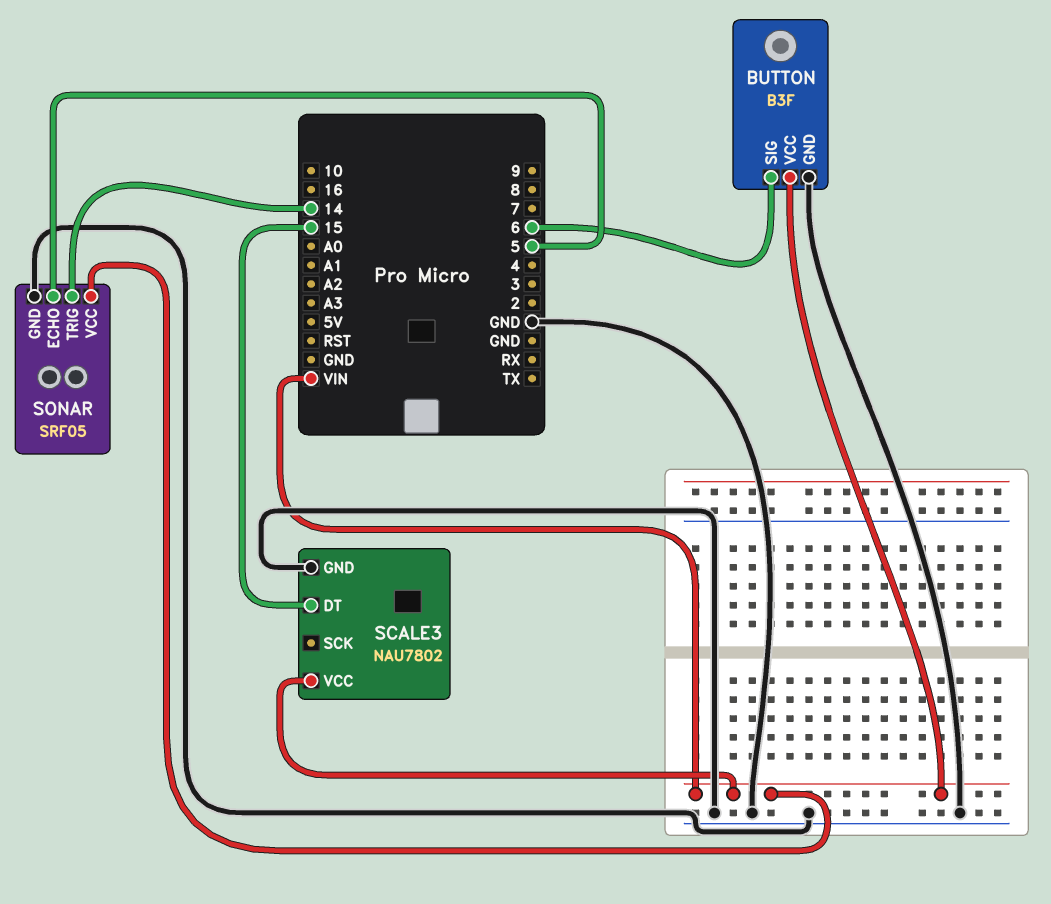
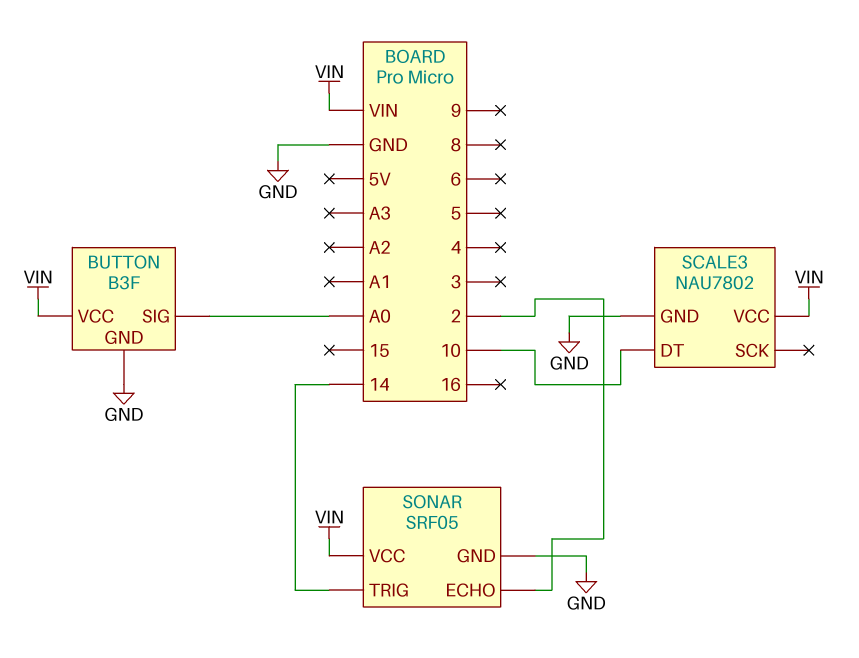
BUTTON pin SIG: 6 -> A0
SCALE3 pin DT: 15 -> 10
SONAR pin ECHO: 5 -> 2

